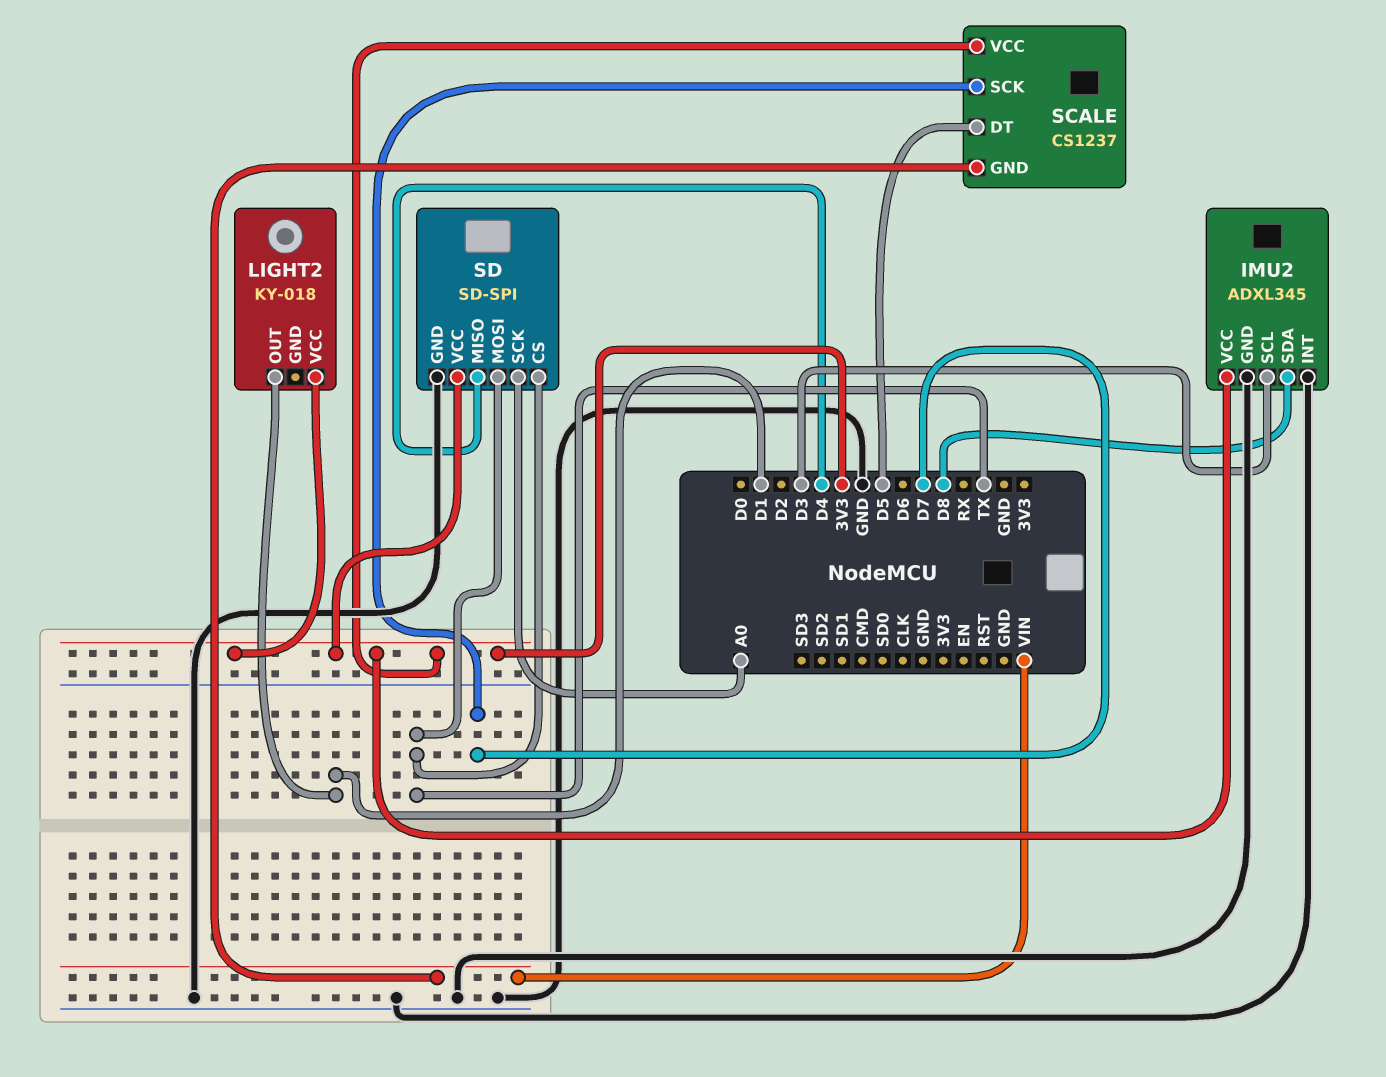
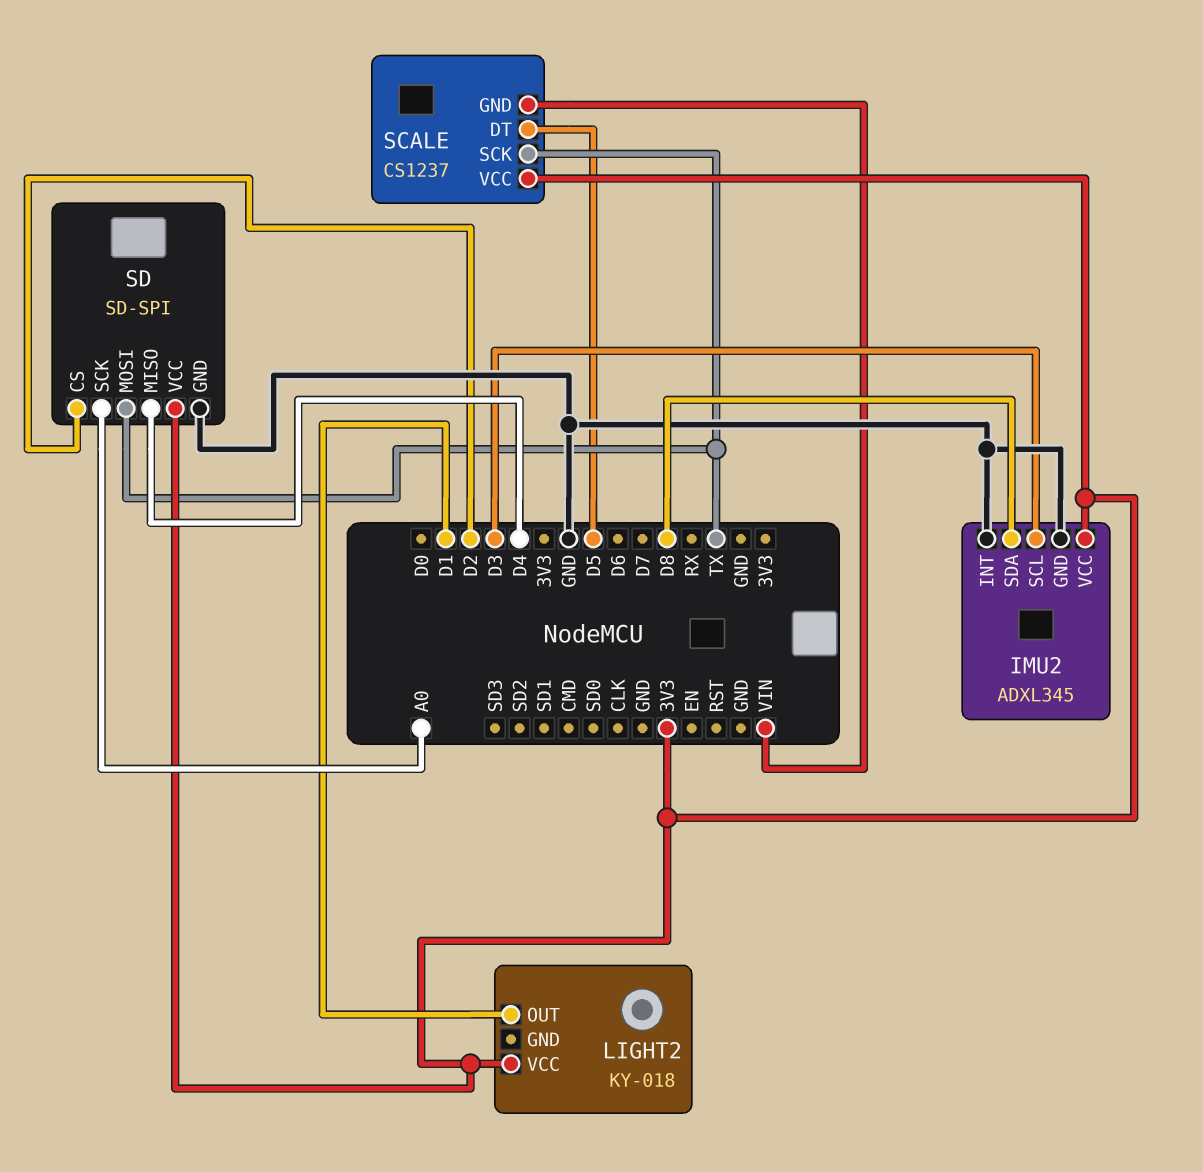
SCALE pin SCK: D7 -> TX
SD pin CS: TX -> D2

